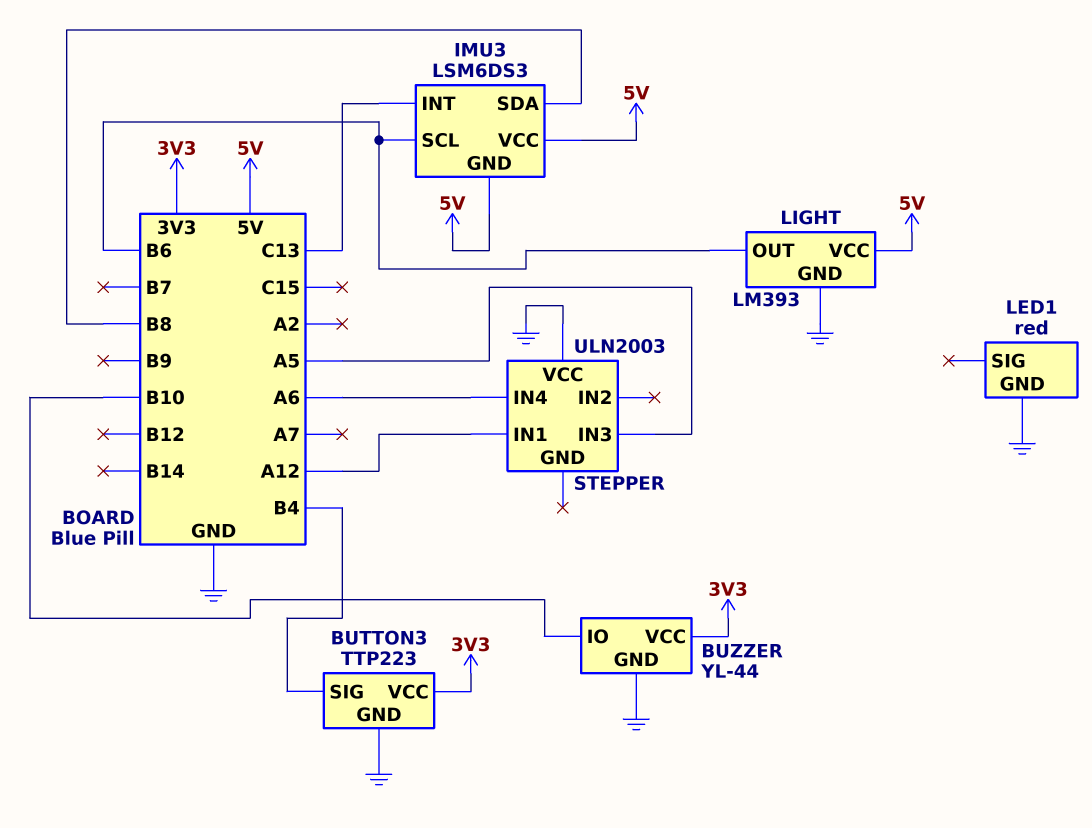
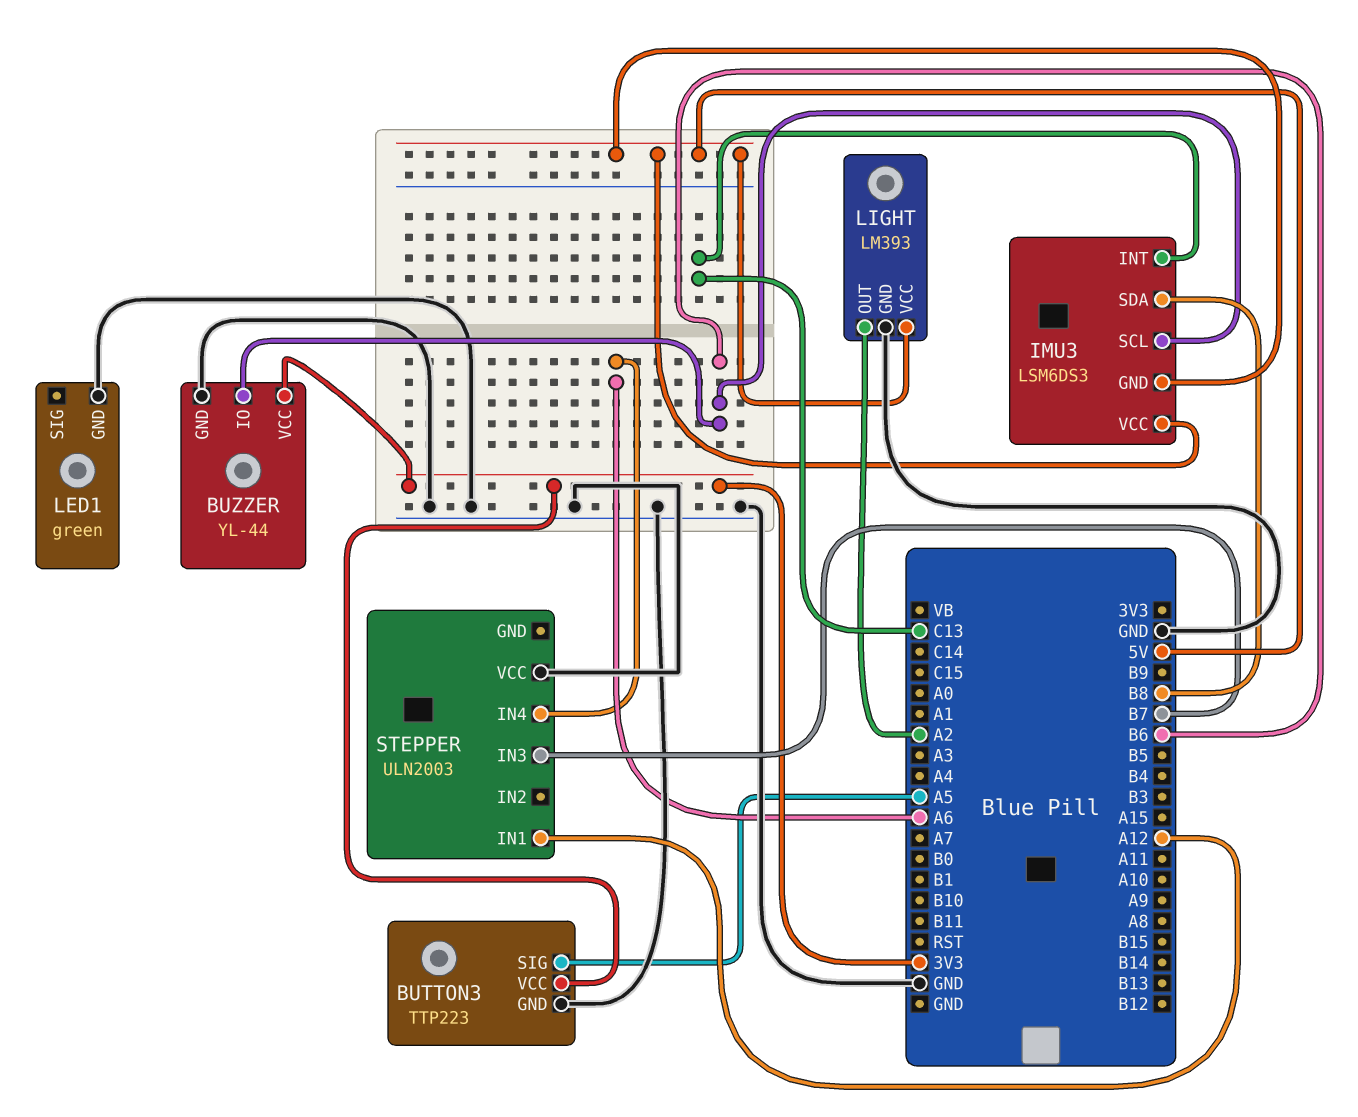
BUTTON3 pin SIG: B4 -> A5
BUZZER pin IO: B10 -> B6
LED1: red -> green
LIGHT pin OUT: B6 -> A2
STEPPER pin IN3: A5 -> B7

